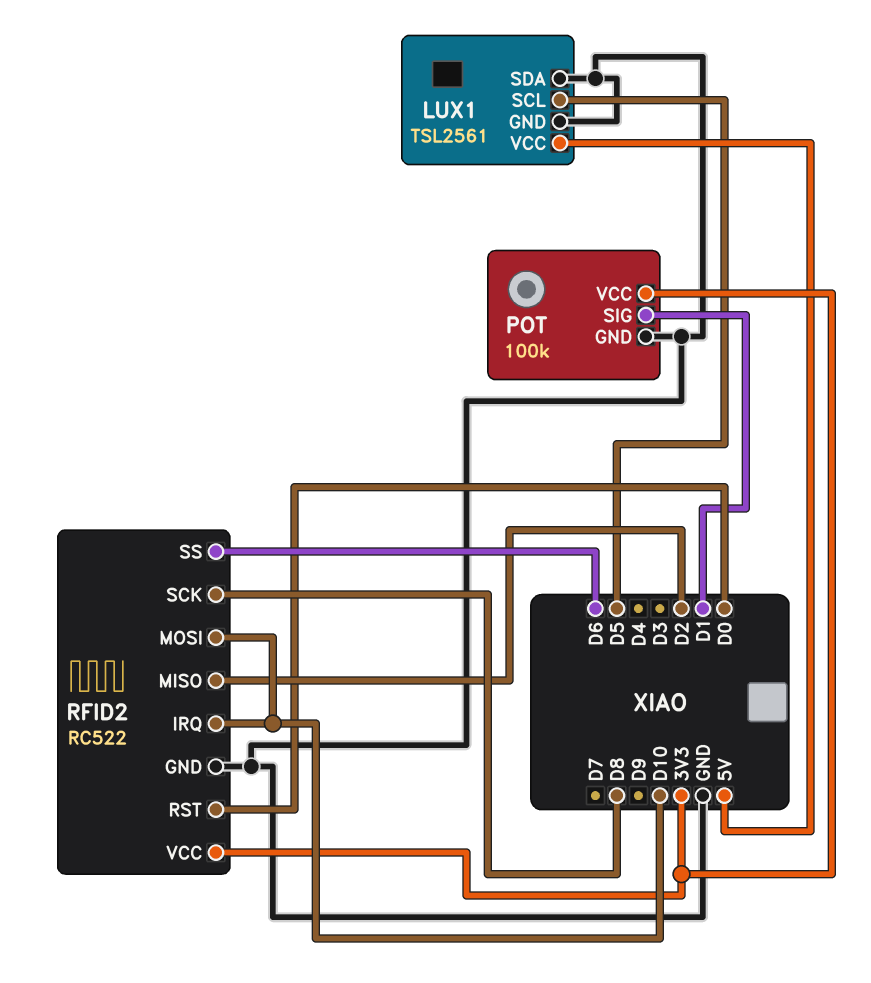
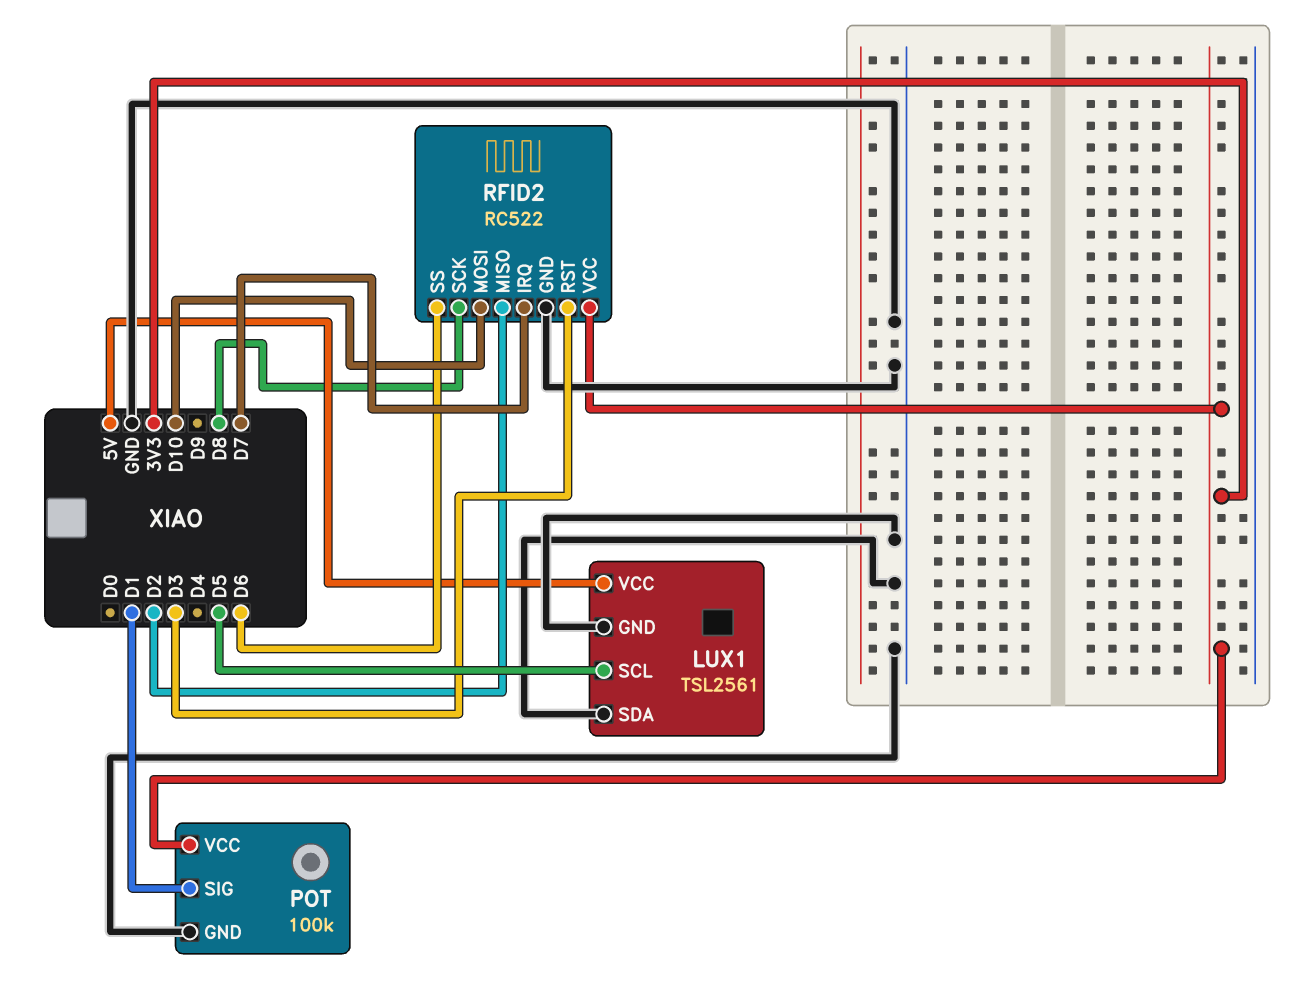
RFID2 pin IRQ: D10 -> D7
RFID2 pin RST: D0 -> D3

